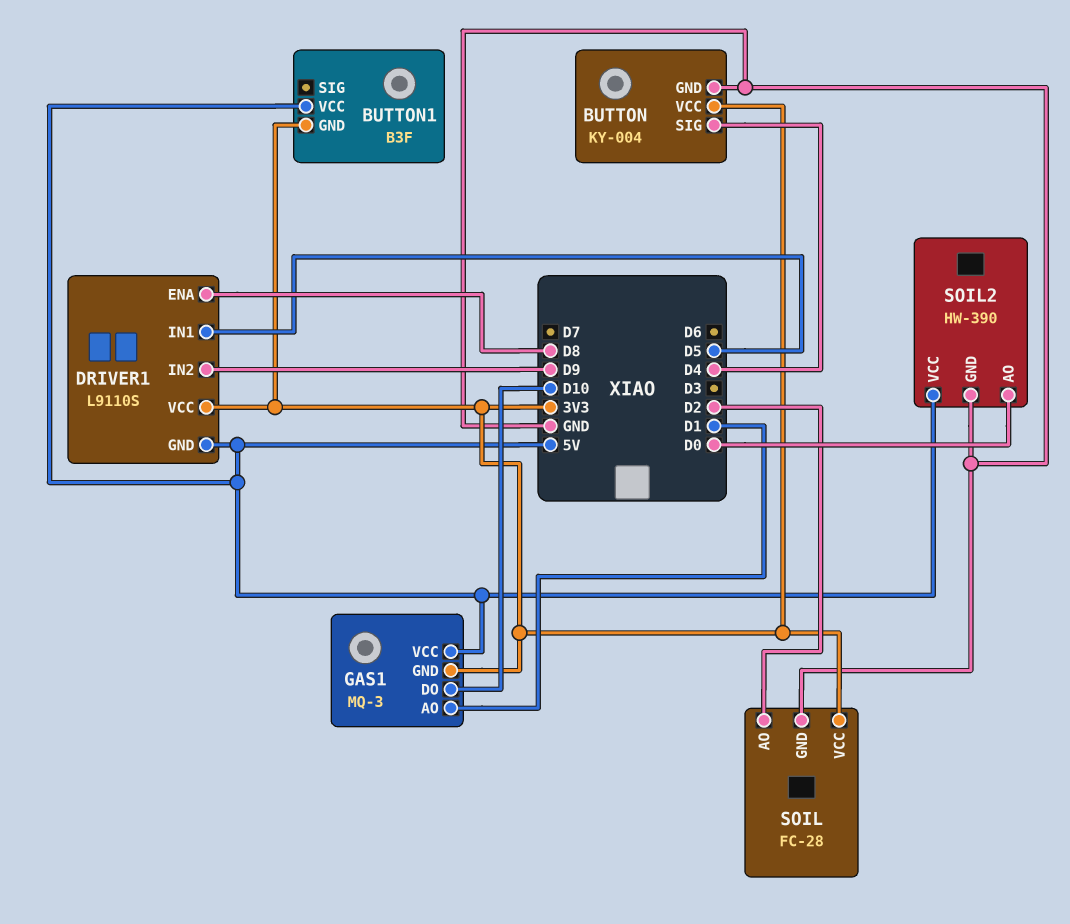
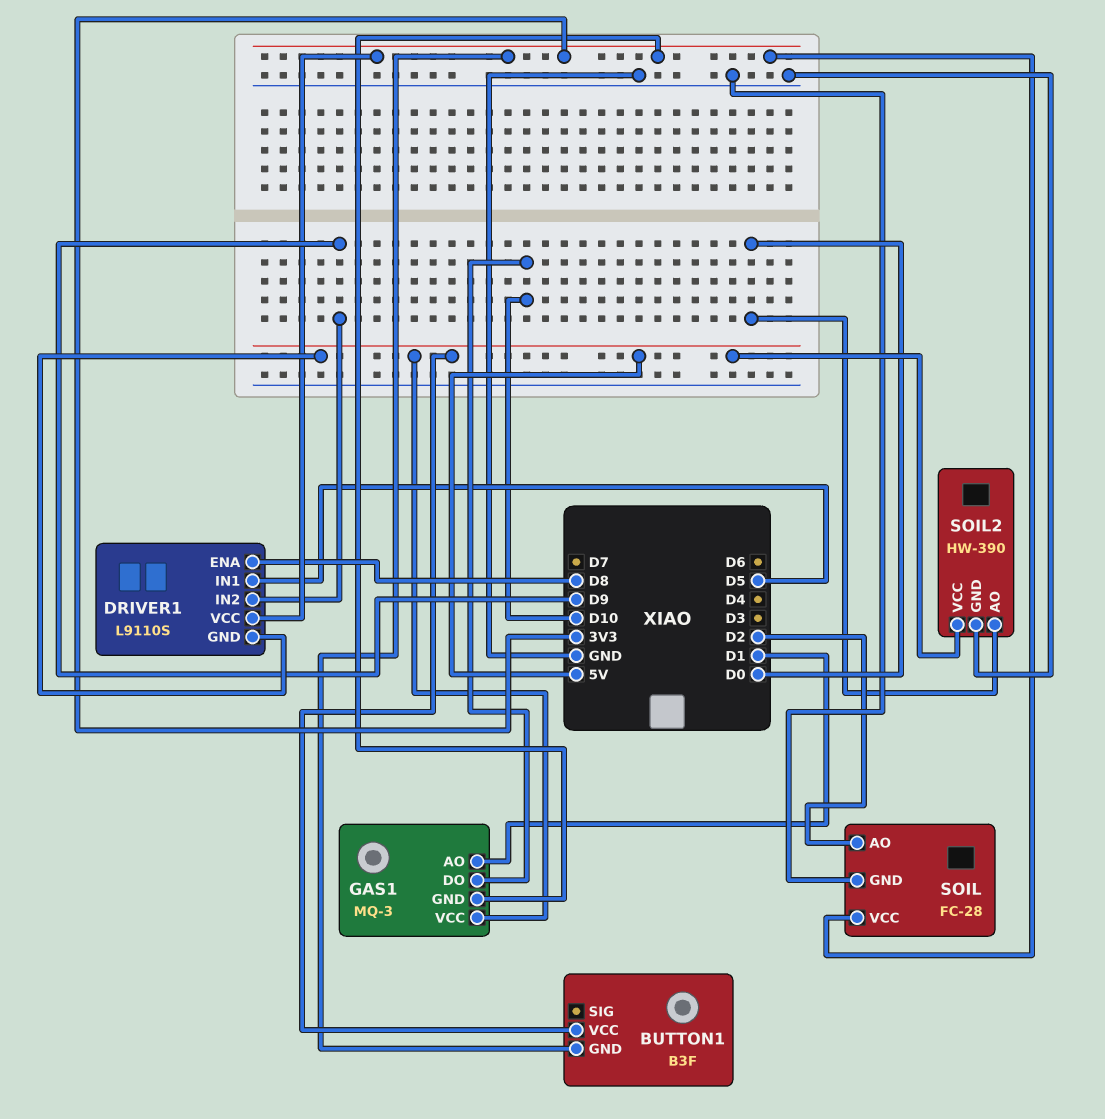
BUTTON: KY-004 -> none
BUTTON pin GND: GND -> none
BUTTON pin SIG: D4 -> none
BUTTON pin VCC: 3V3 -> none

